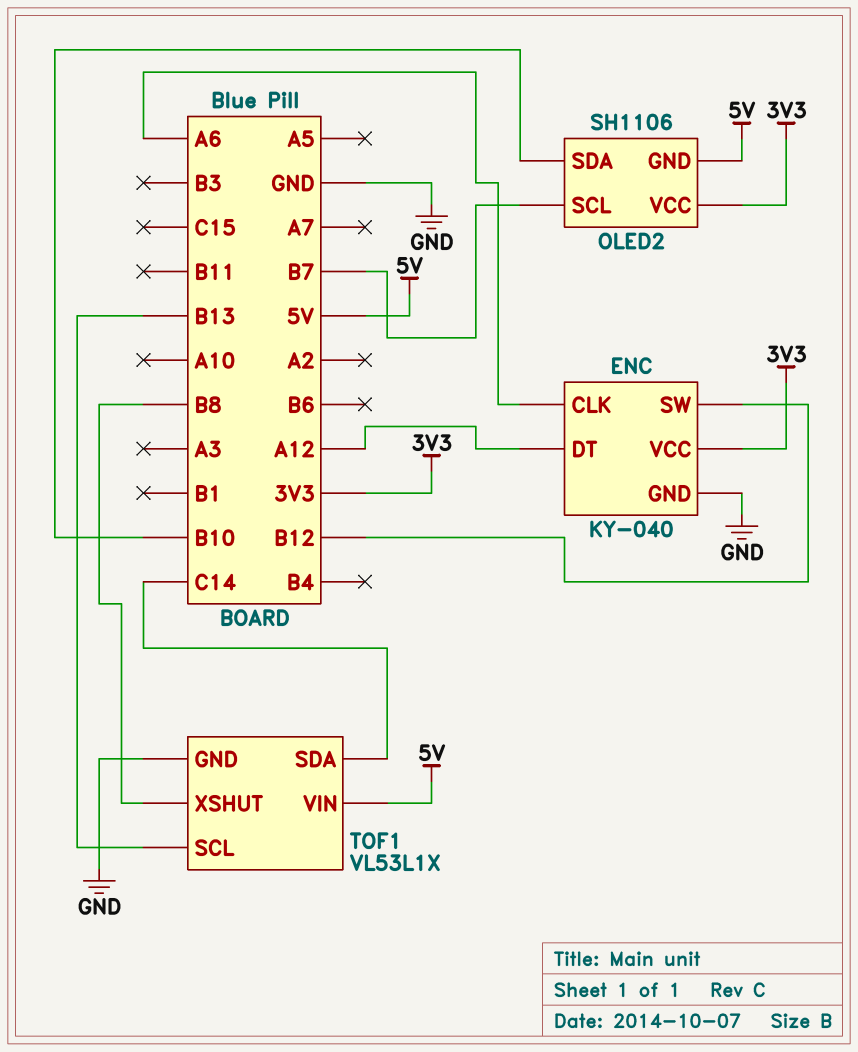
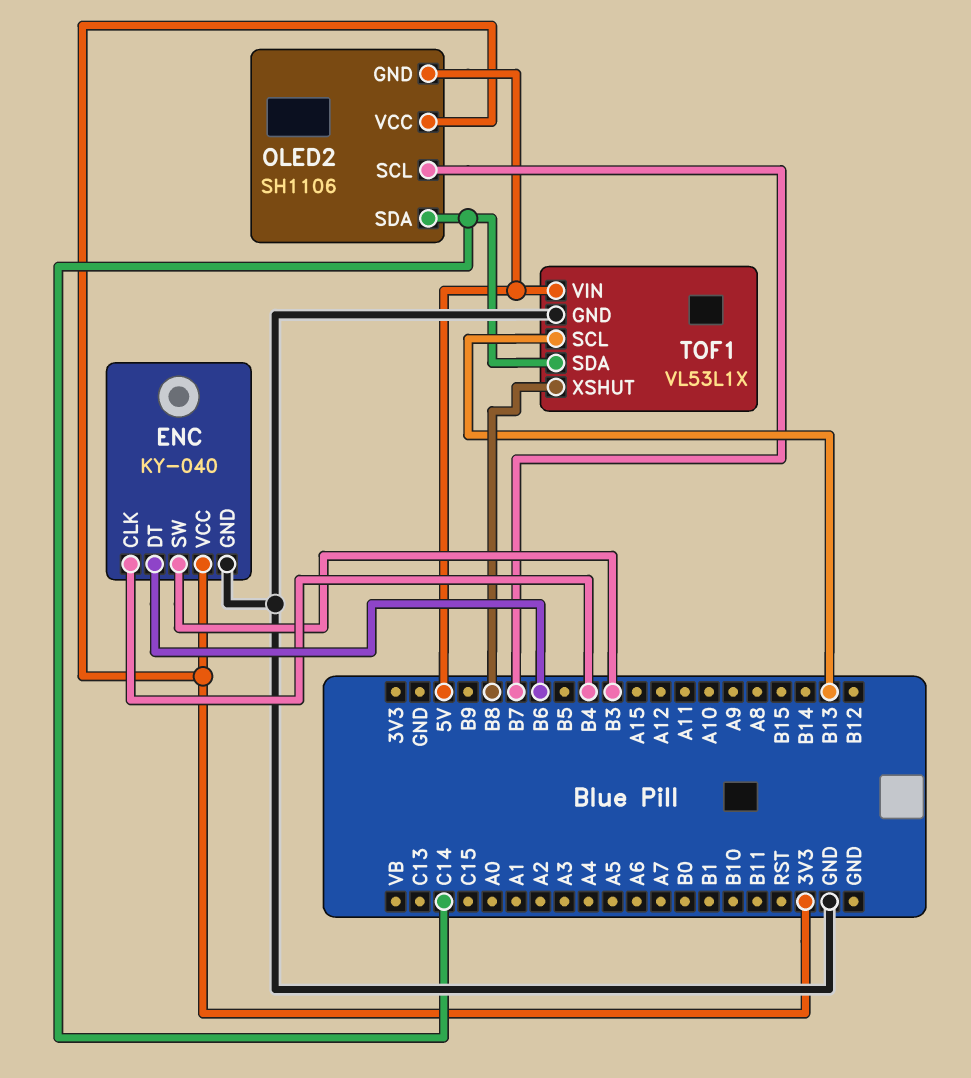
ENC pin CLK: A6 -> B4
ENC pin DT: A12 -> B6
ENC pin SW: B12 -> B3
OLED2 pin SDA: B10 -> C14

